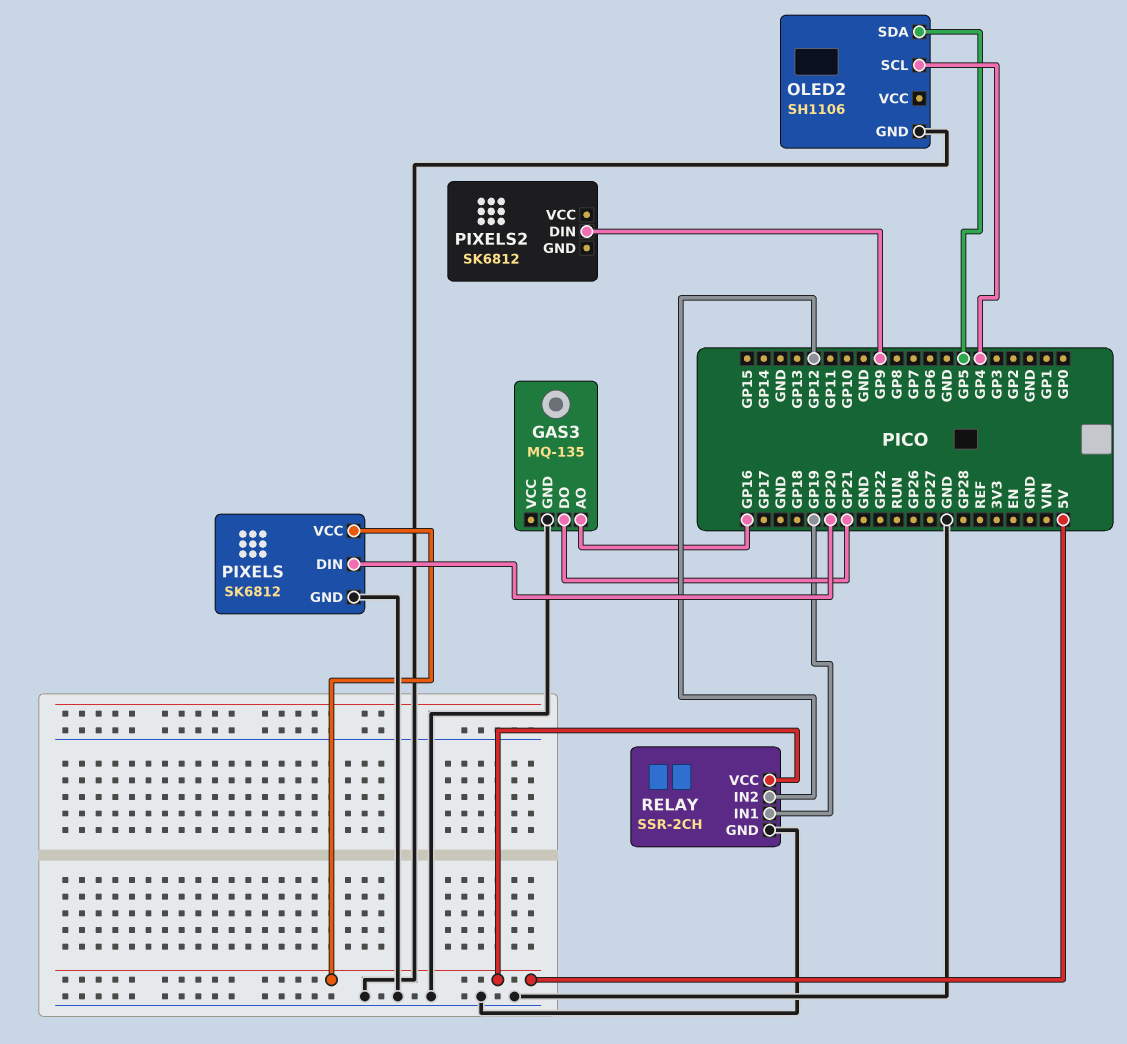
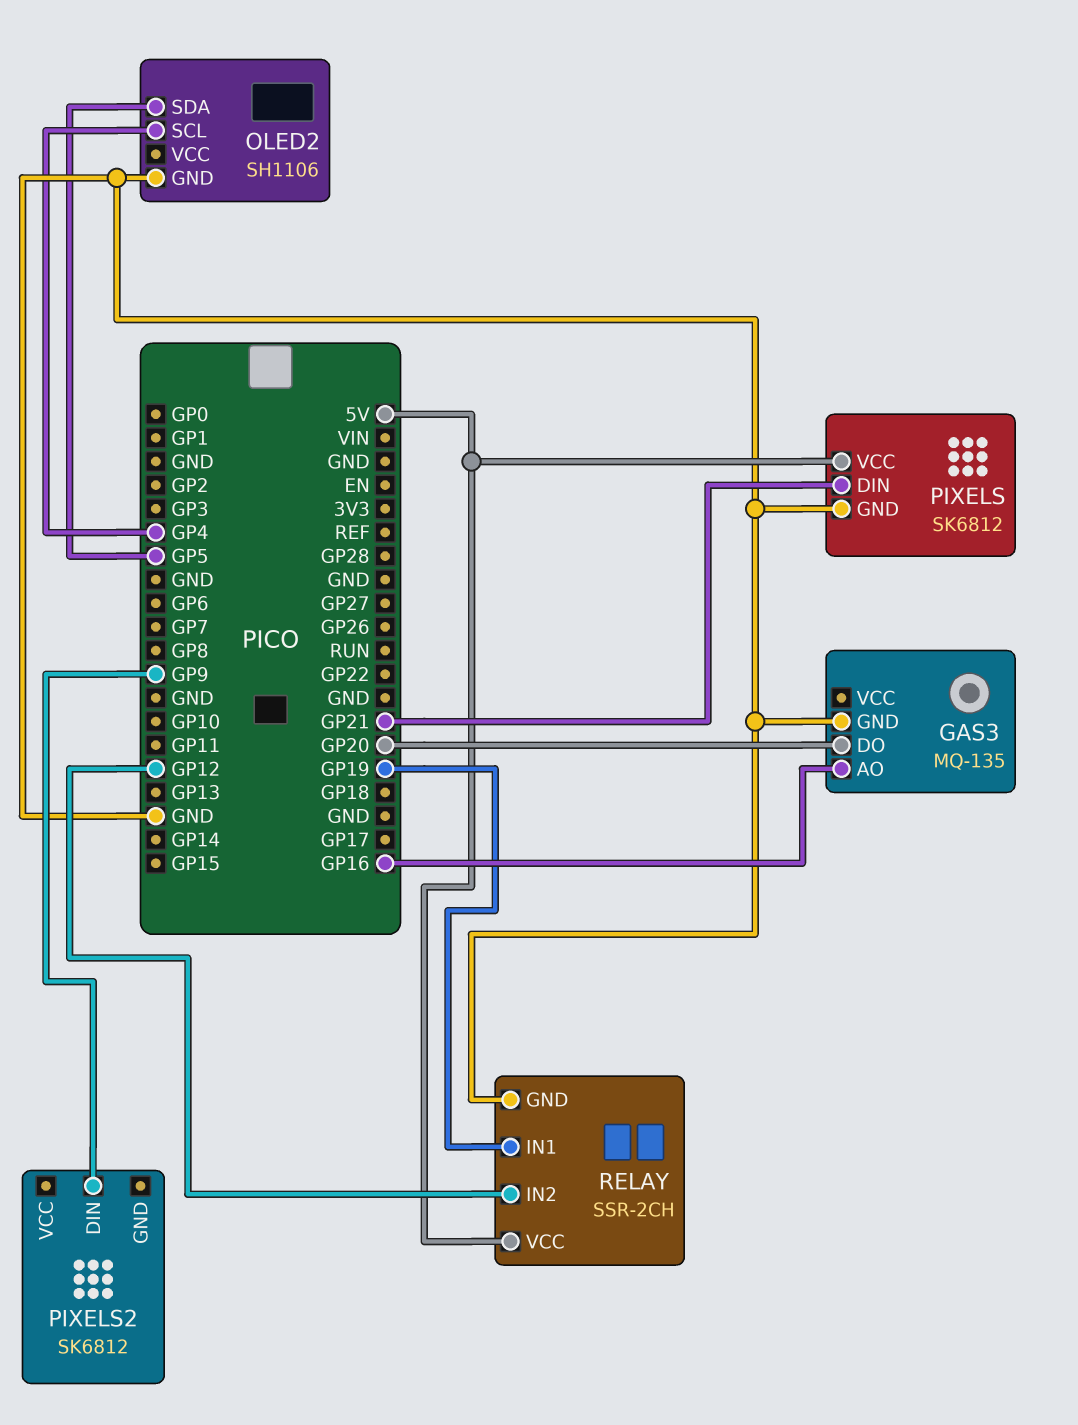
GAS3 pin DO: GP21 -> GP20
PIXELS pin DIN: GP20 -> GP21

